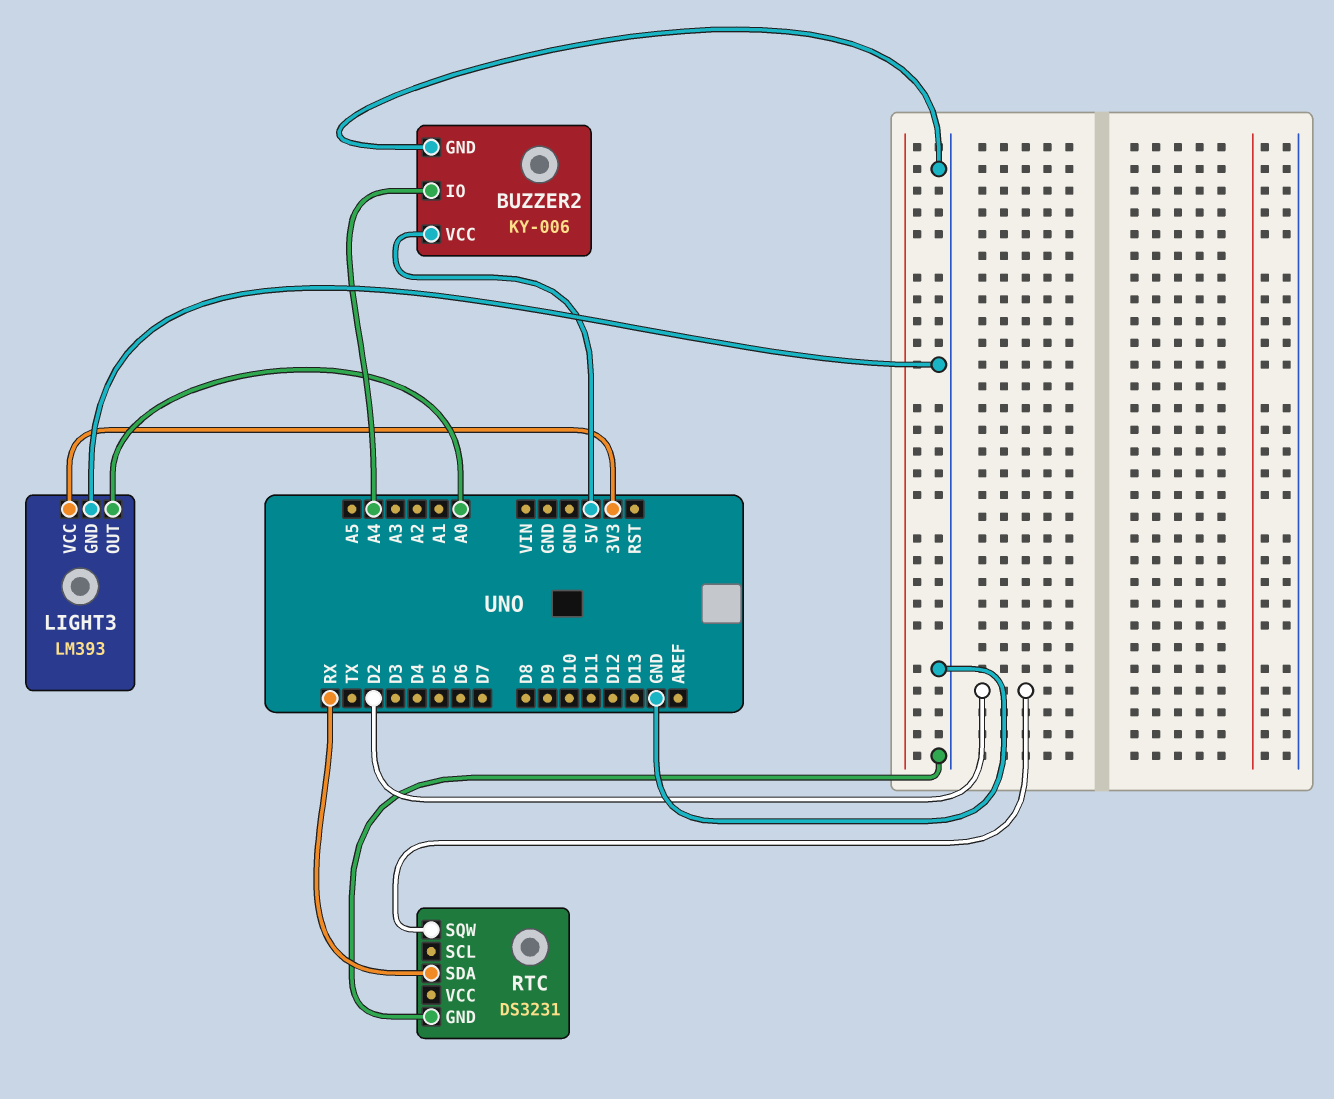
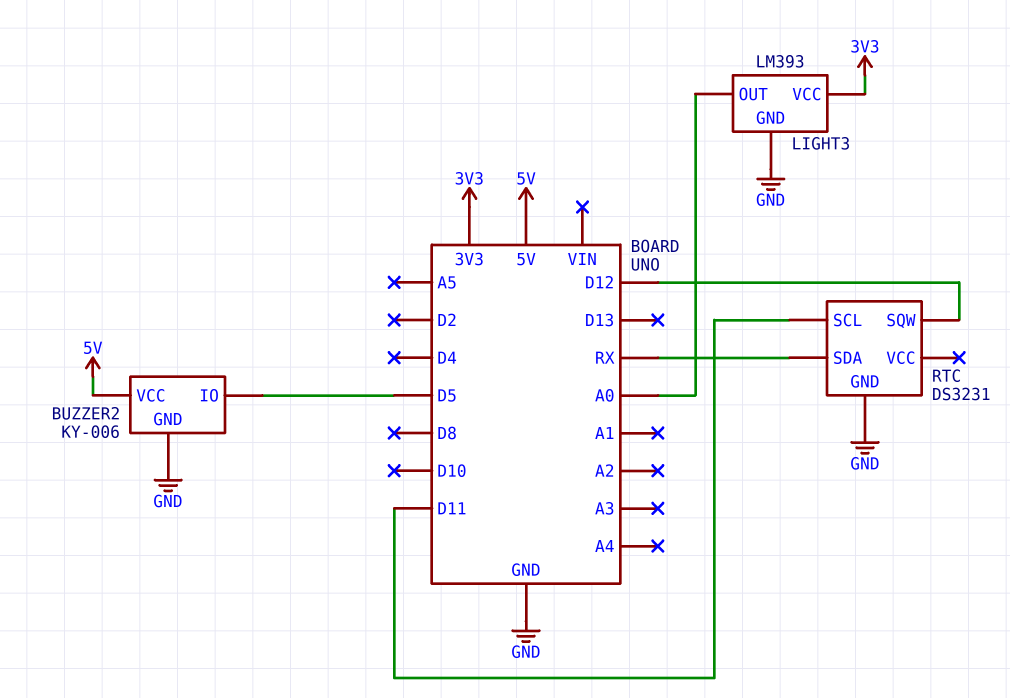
BUZZER2 pin IO: A4 -> D5
RTC pin SCL: none -> D11
RTC pin SQW: D2 -> D12

